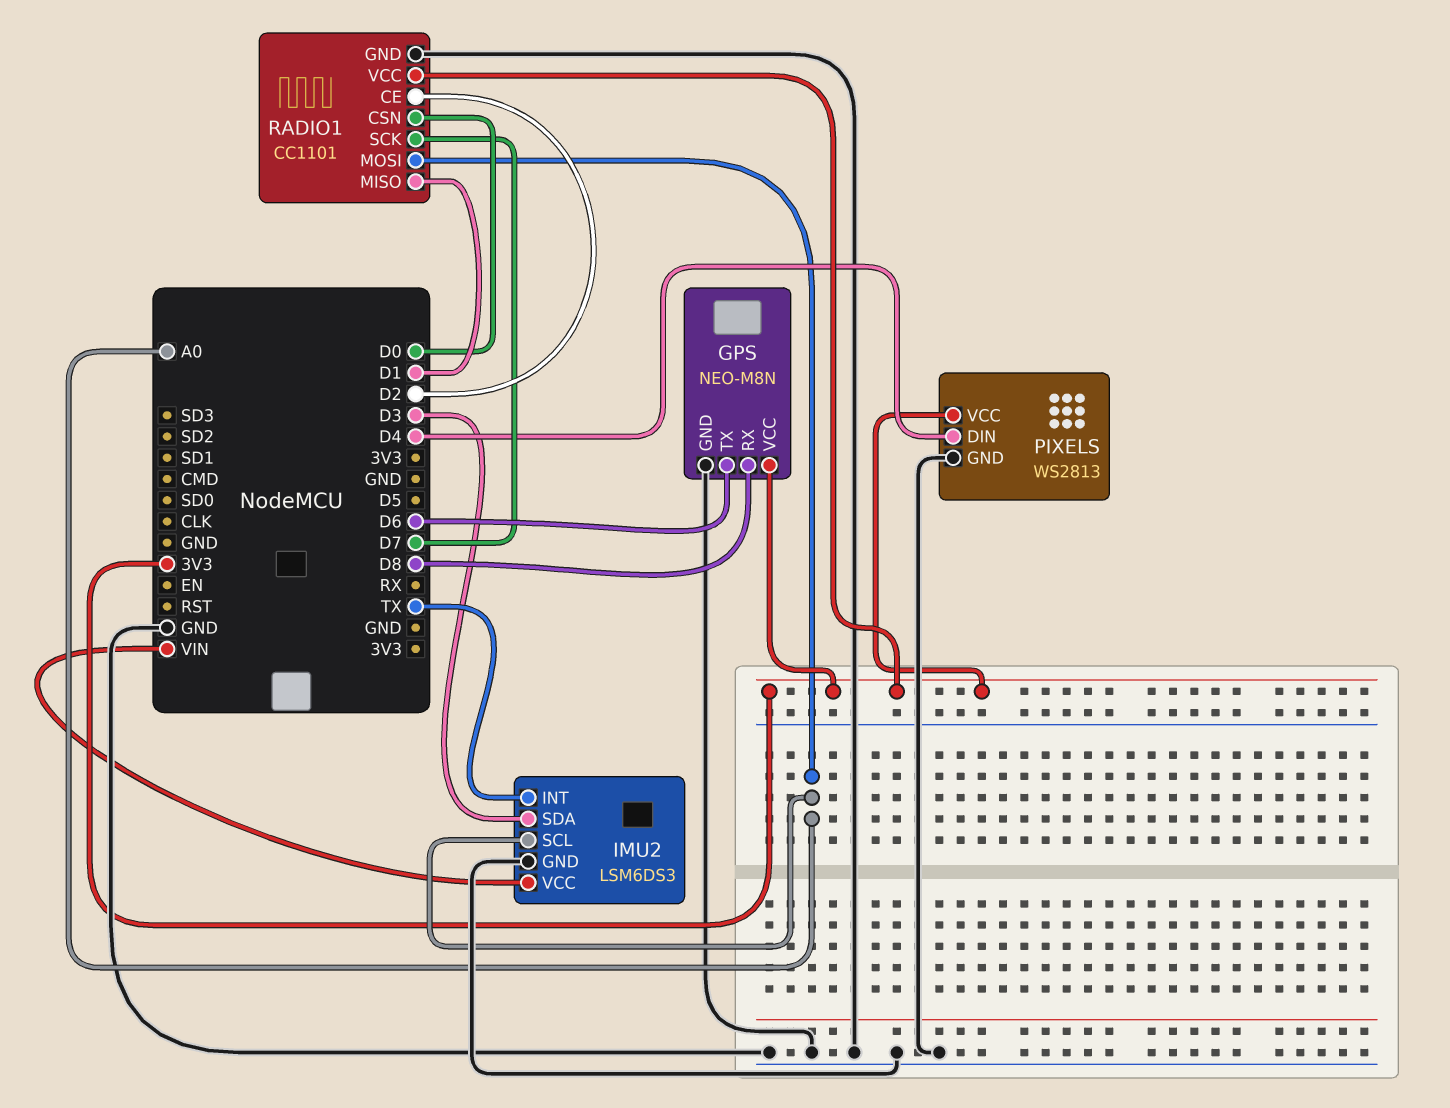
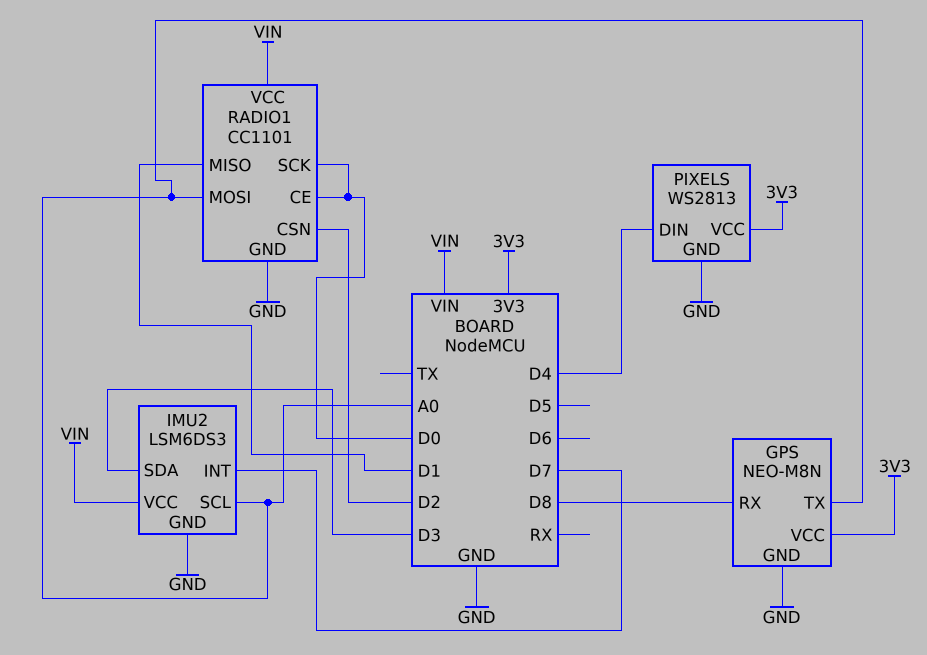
GPS pin TX: D6 -> A0
IMU2 pin INT: TX -> D7
RADIO1 pin CE: D2 -> D0
RADIO1 pin CSN: D0 -> D2
RADIO1 pin SCK: D7 -> D0
RADIO1 pin VCC: 3V3 -> VIN

